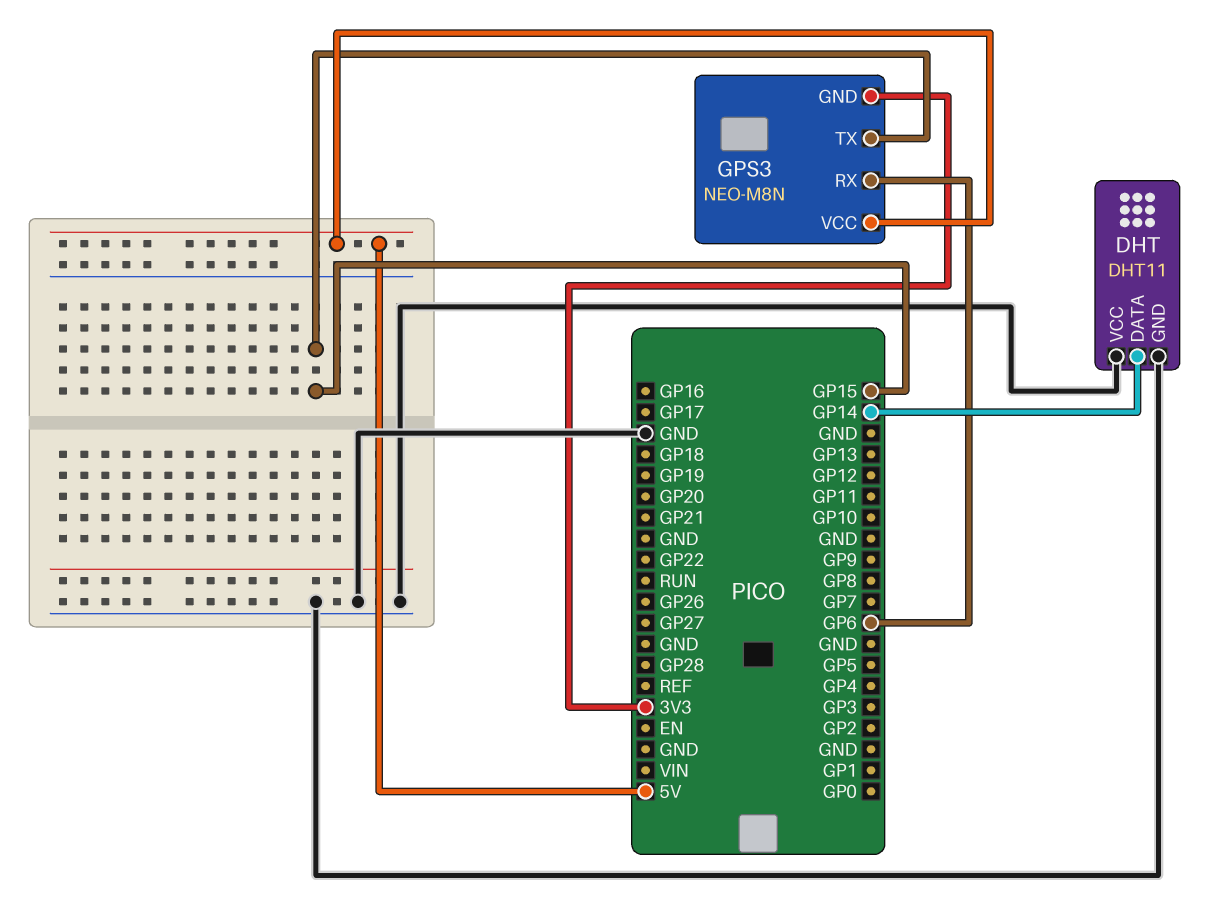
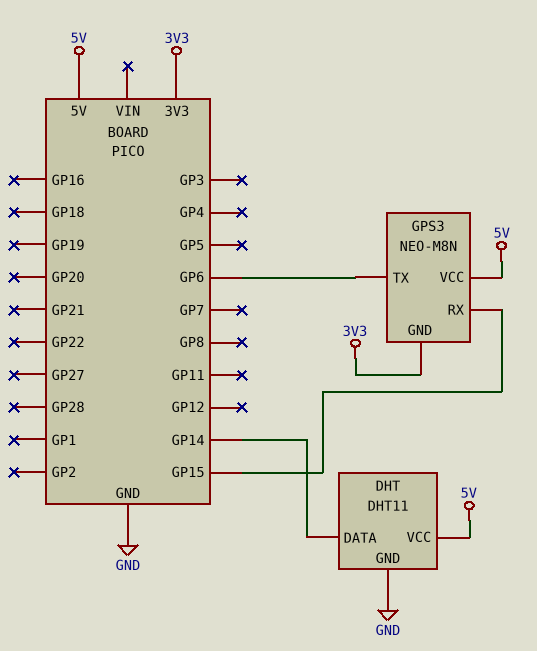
DHT pin VCC: GND -> 5V
GPS3 pin RX: GP6 -> GP15
GPS3 pin TX: GP15 -> GP6

